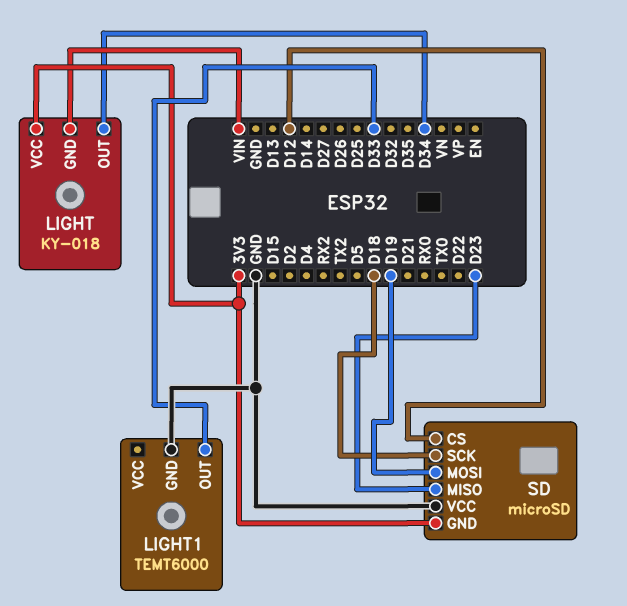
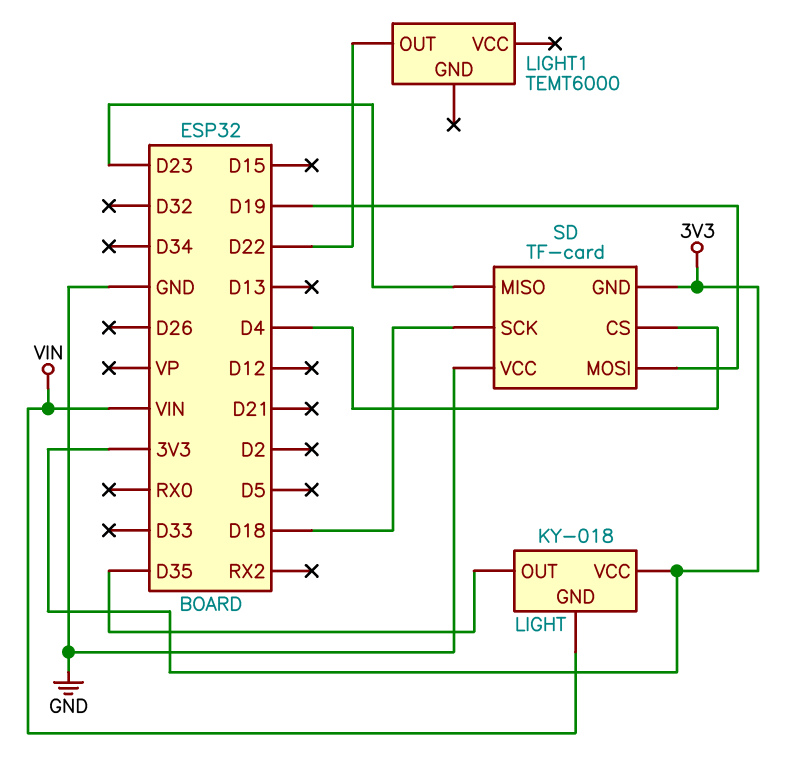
LIGHT pin OUT: D34 -> D35
LIGHT1 pin GND: GND -> none
LIGHT1 pin OUT: D33 -> D22
SD: microSD -> TF-card
SD pin CS: D12 -> D4

